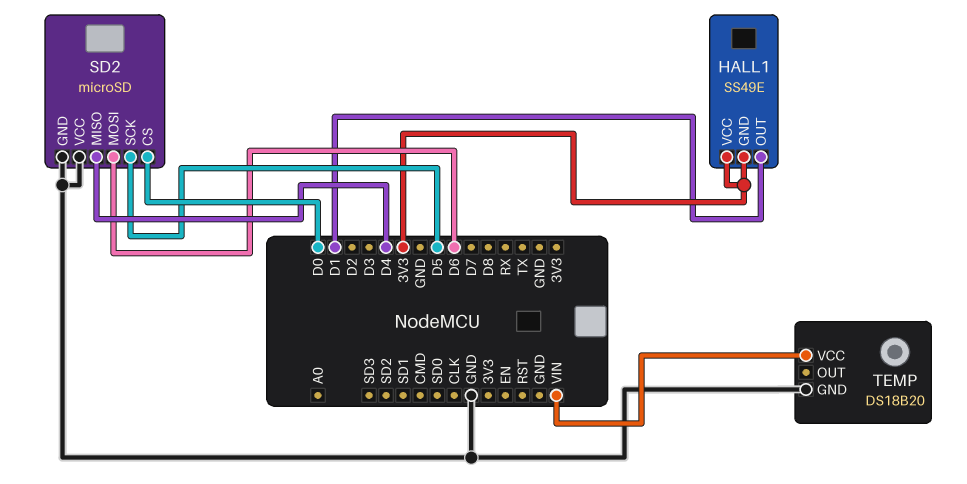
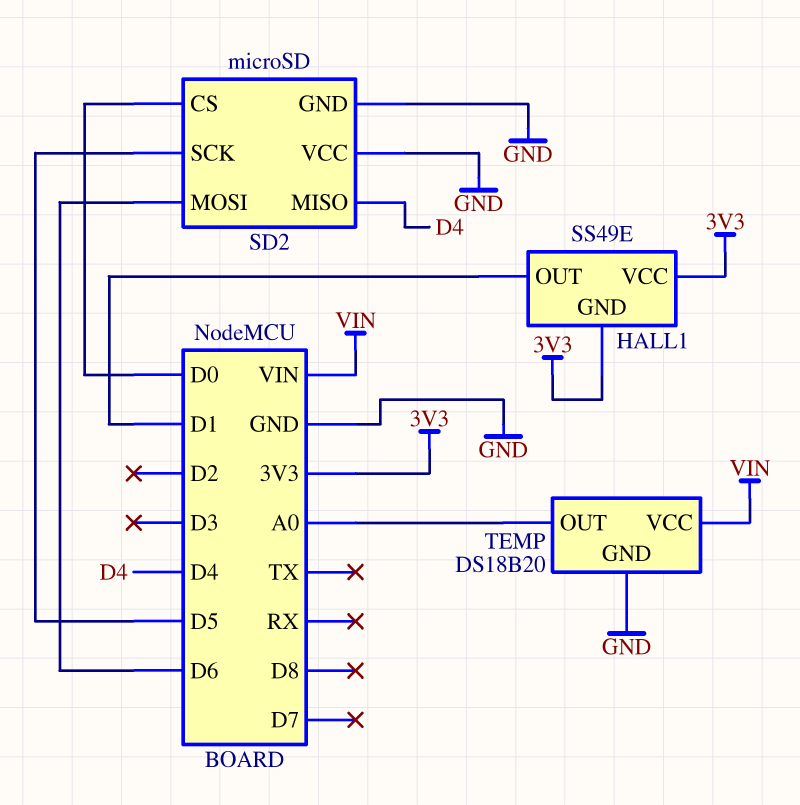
TEMP pin OUT: none -> A0

